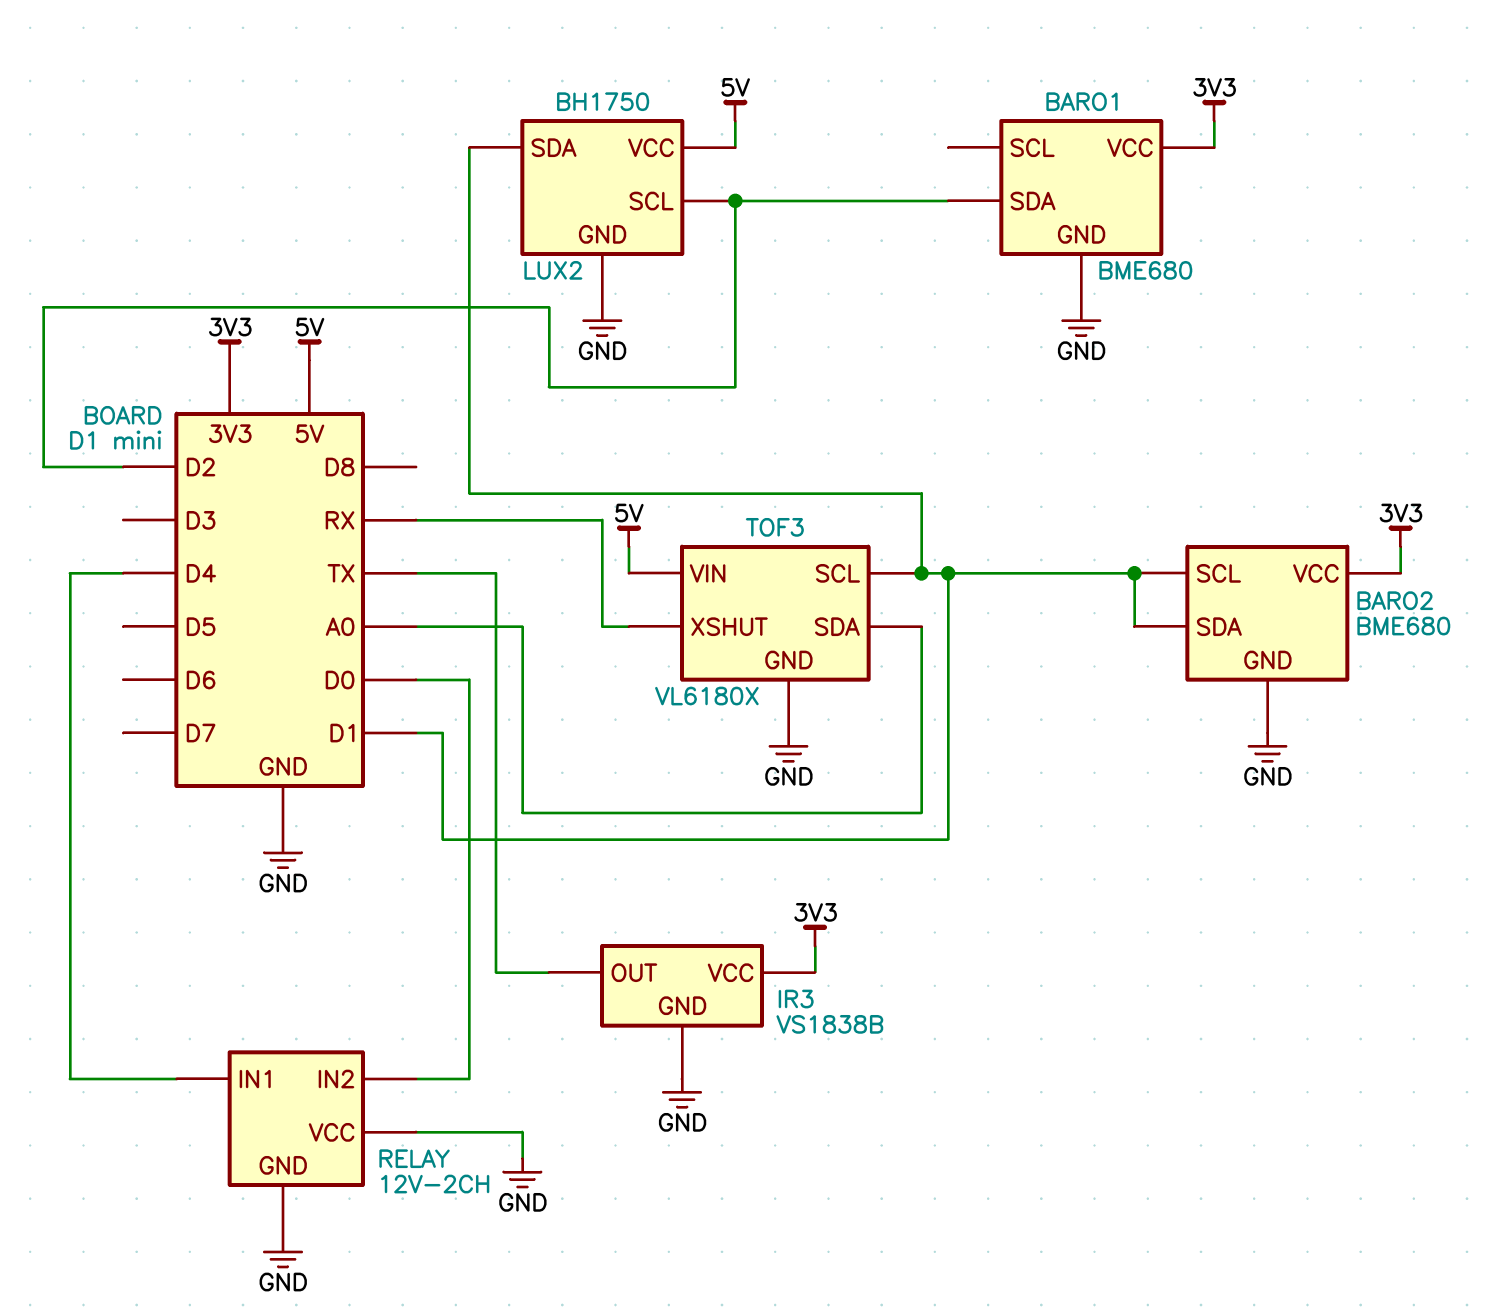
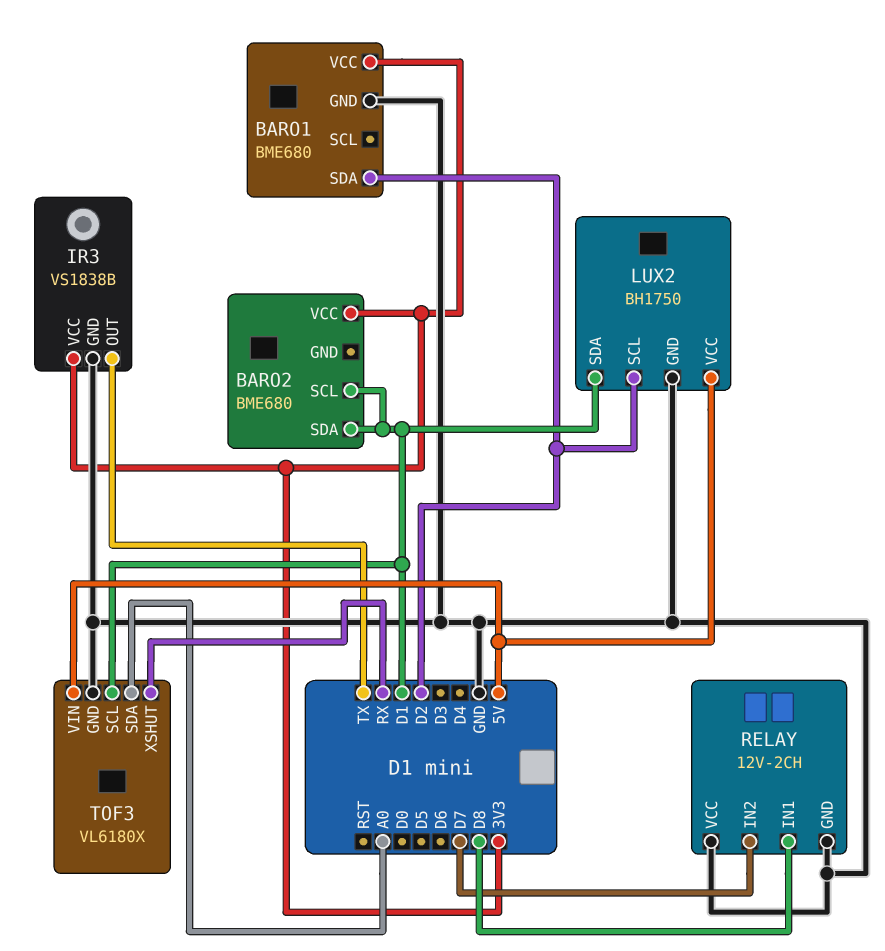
BARO2 pin GND: GND -> none
RELAY pin IN1: D4 -> D8
RELAY pin IN2: D0 -> D7

